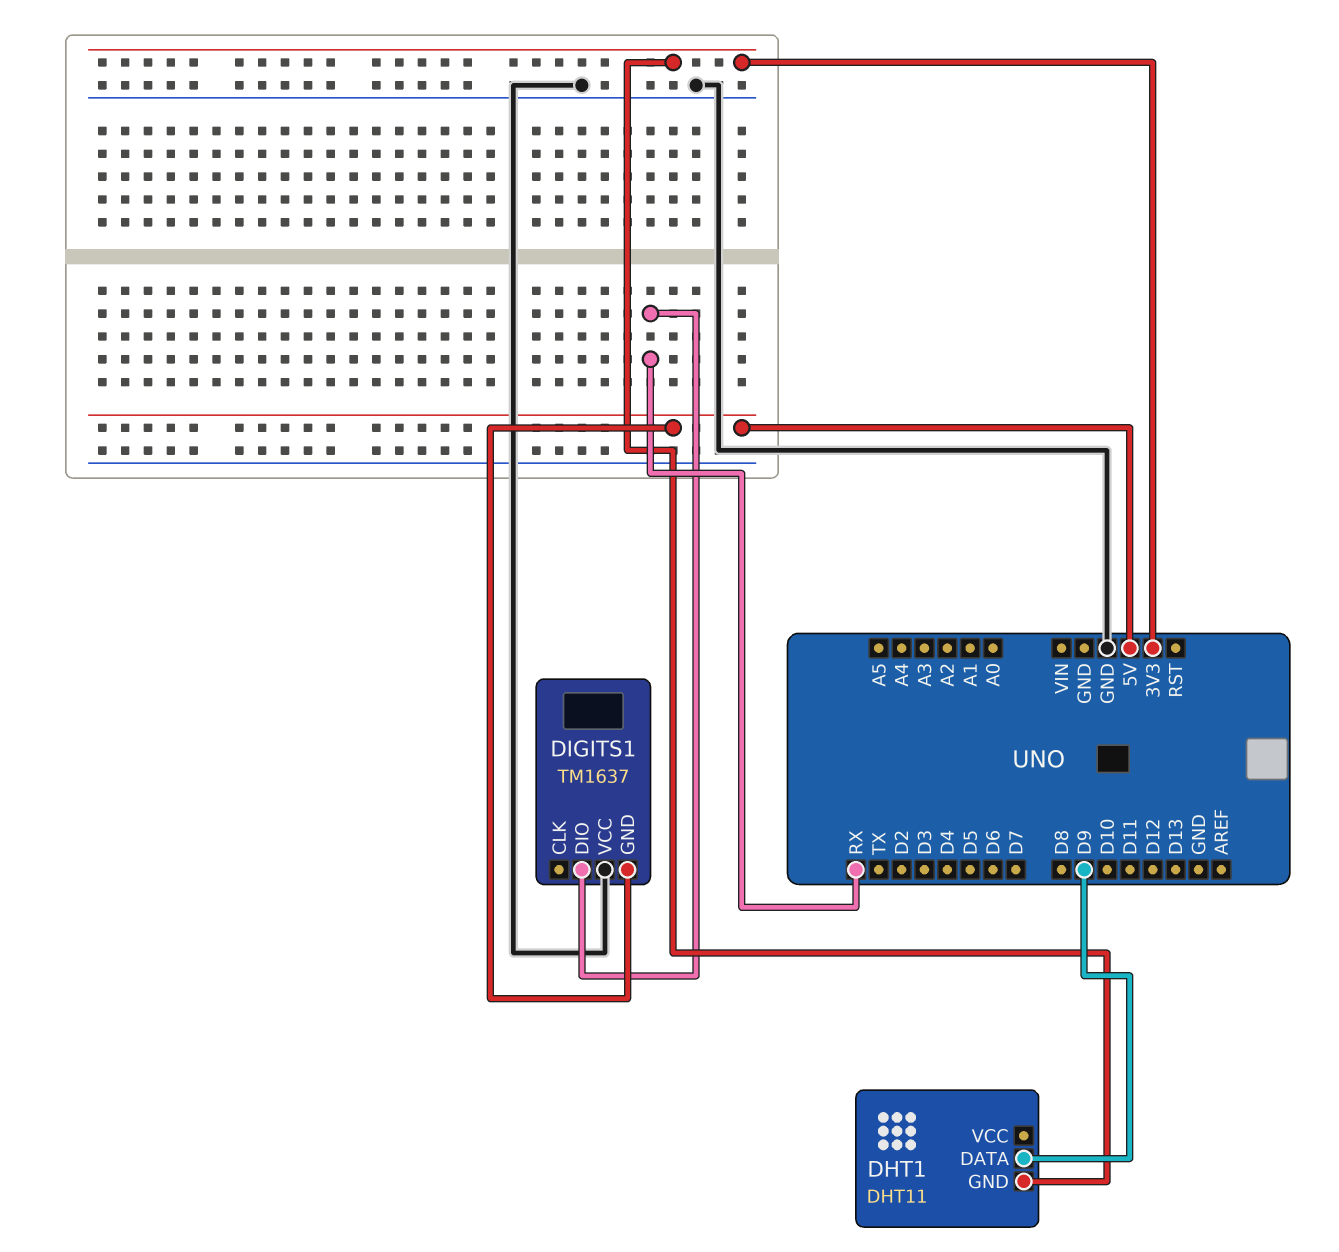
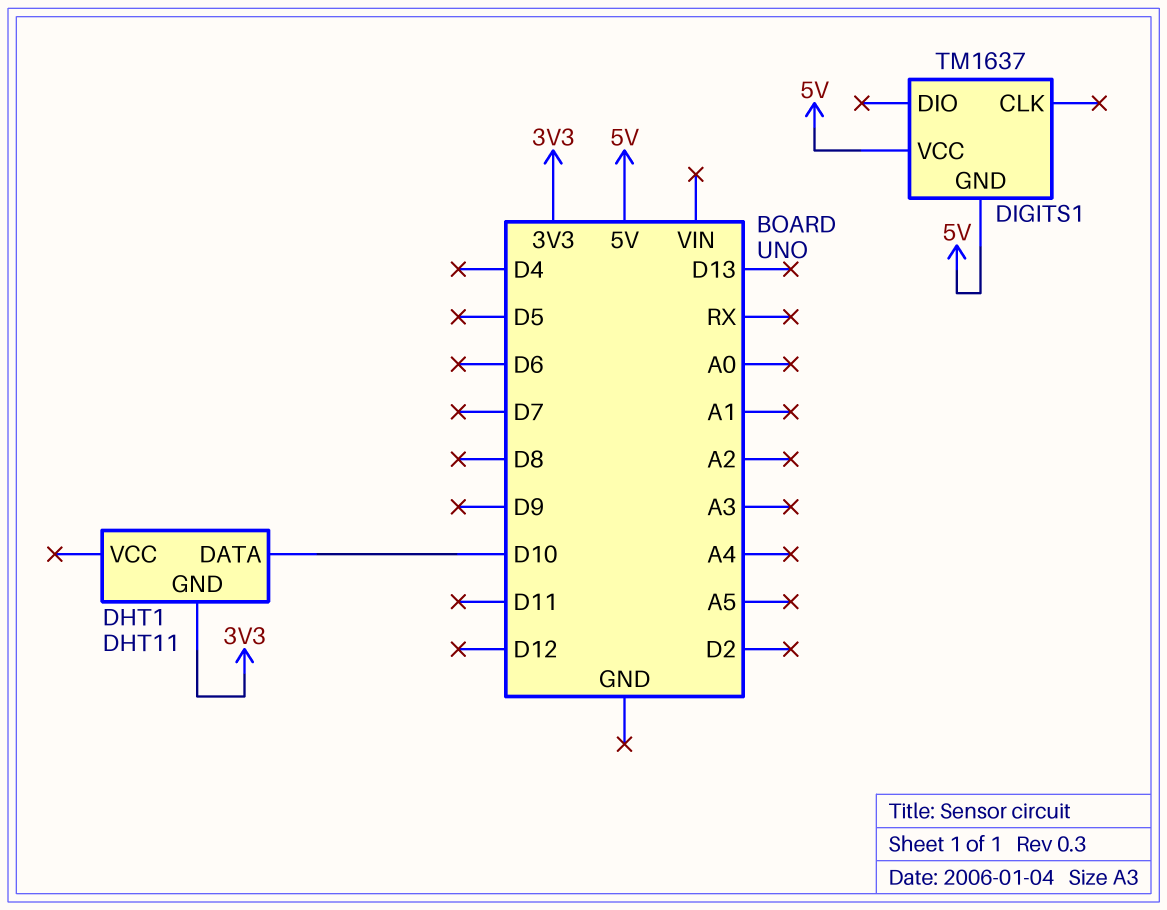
DHT1 pin DATA: D9 -> D10
DIGITS1 pin DIO: RX -> none
DIGITS1 pin VCC: GND -> 5V

